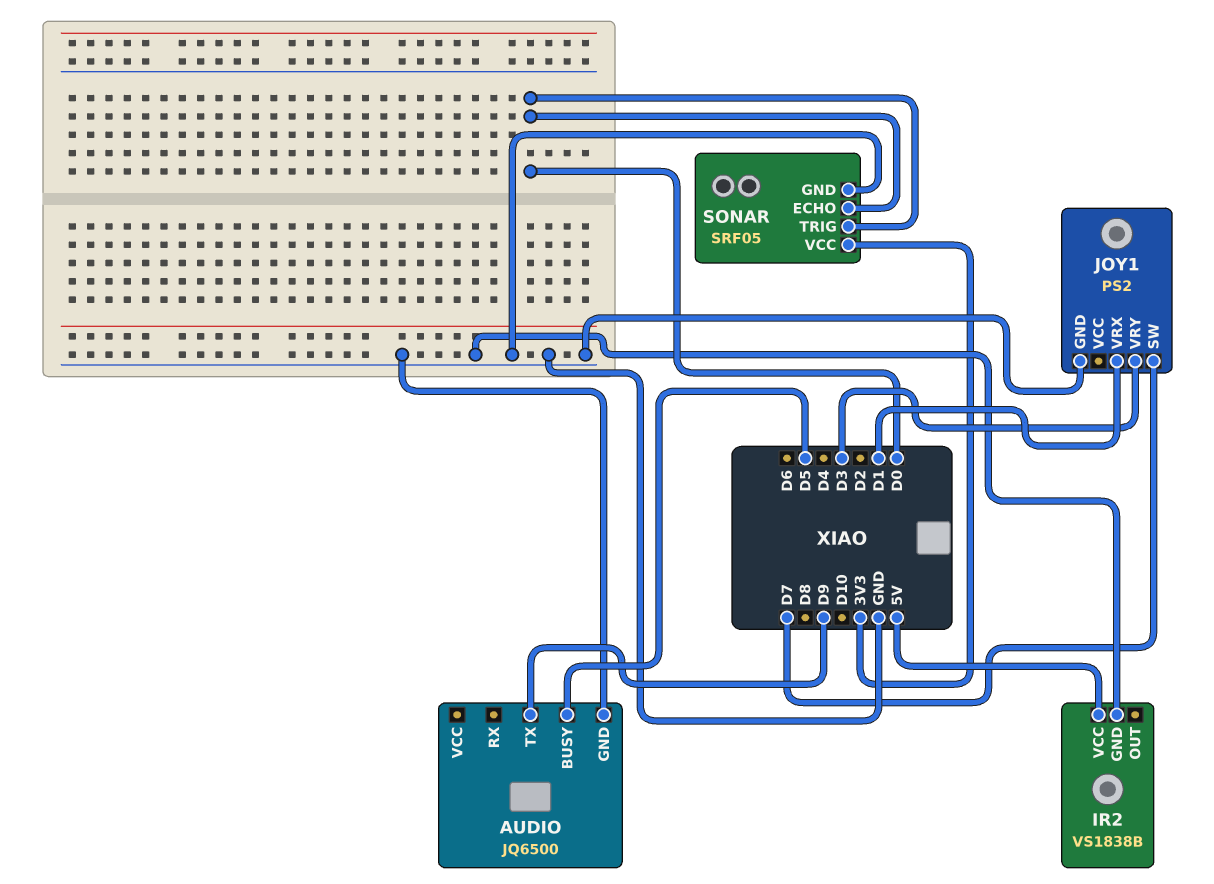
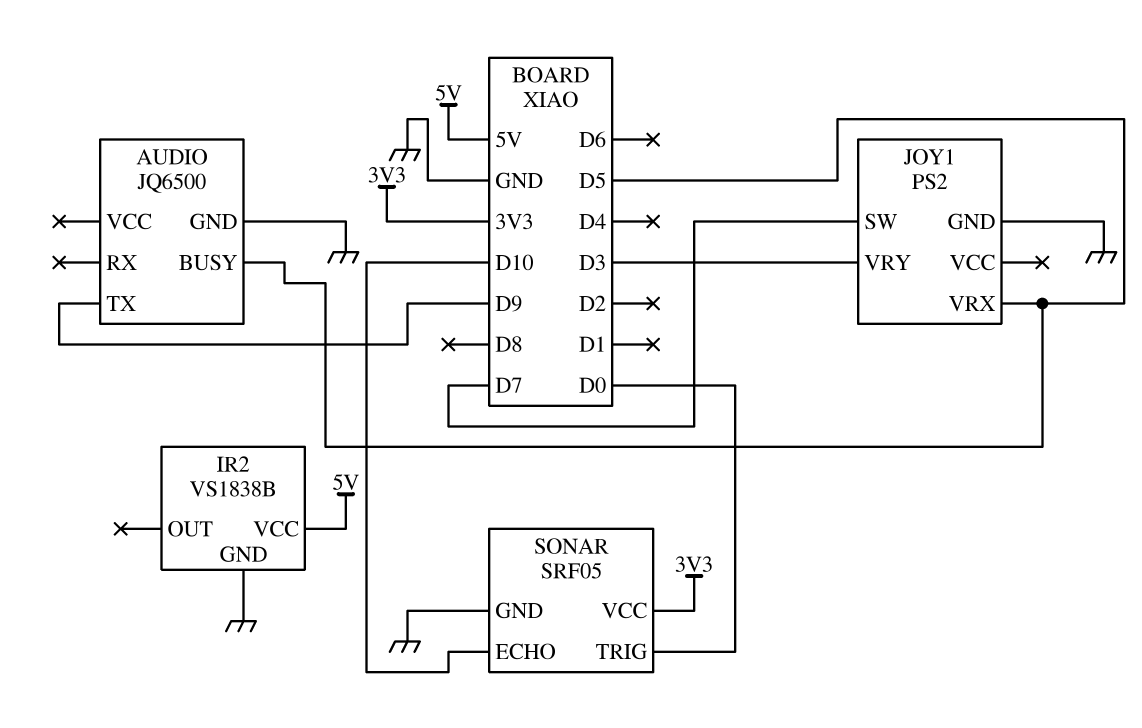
JOY1 pin VRX: D1 -> D5
SONAR pin ECHO: D0 -> D10

